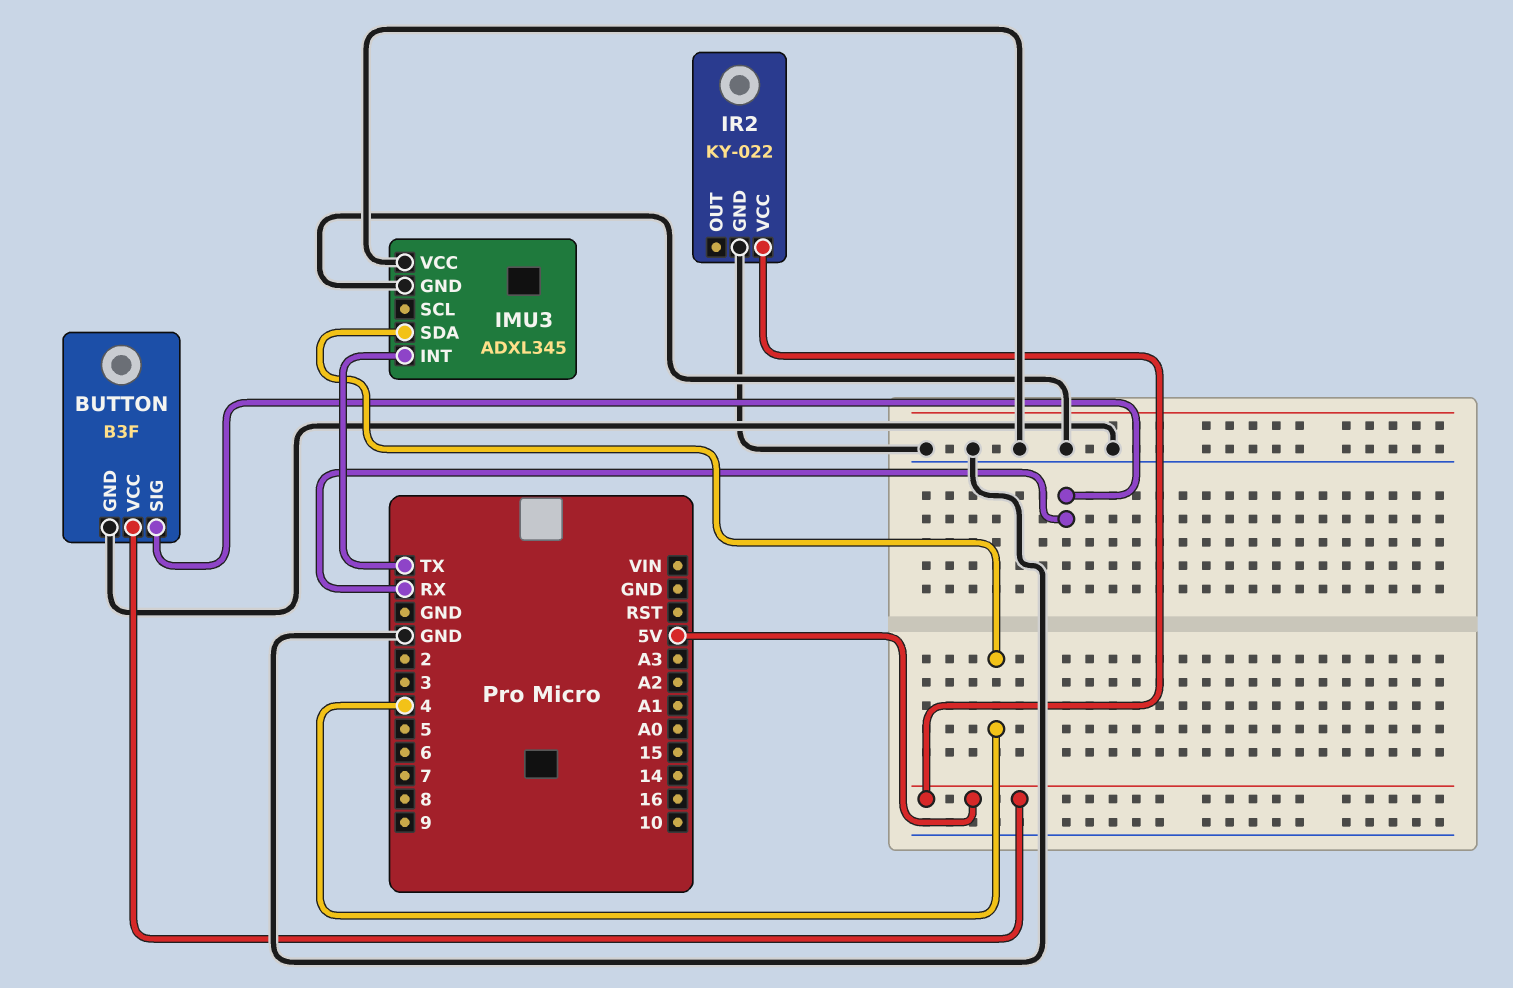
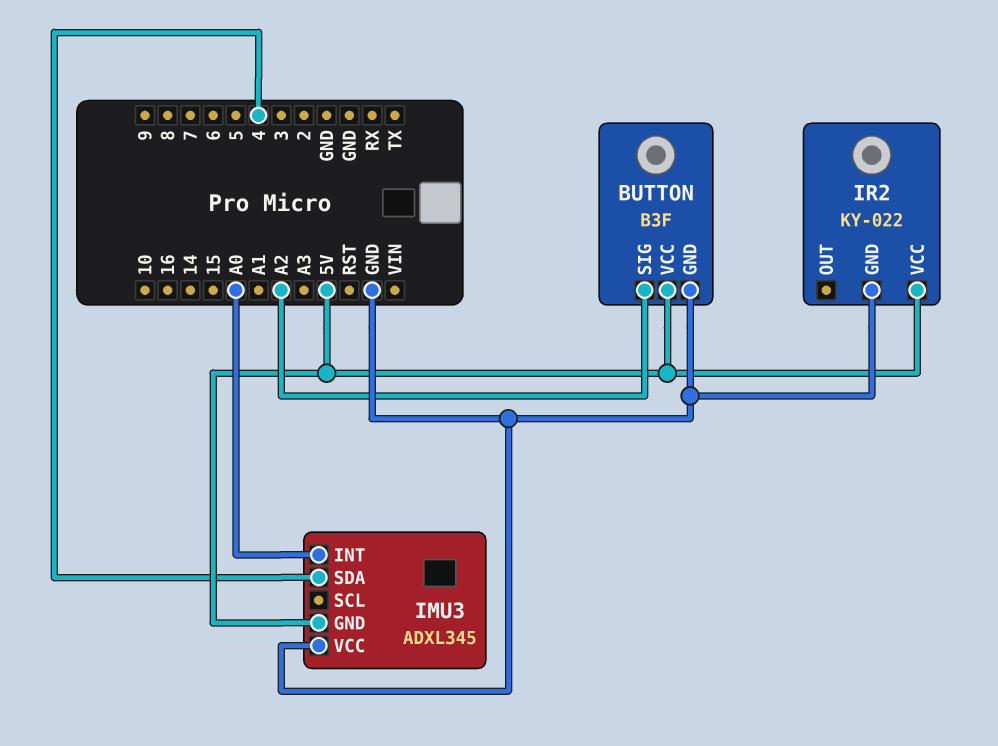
BUTTON pin SIG: RX -> A2
IMU3 pin GND: GND -> 5V
IMU3 pin INT: TX -> A0

